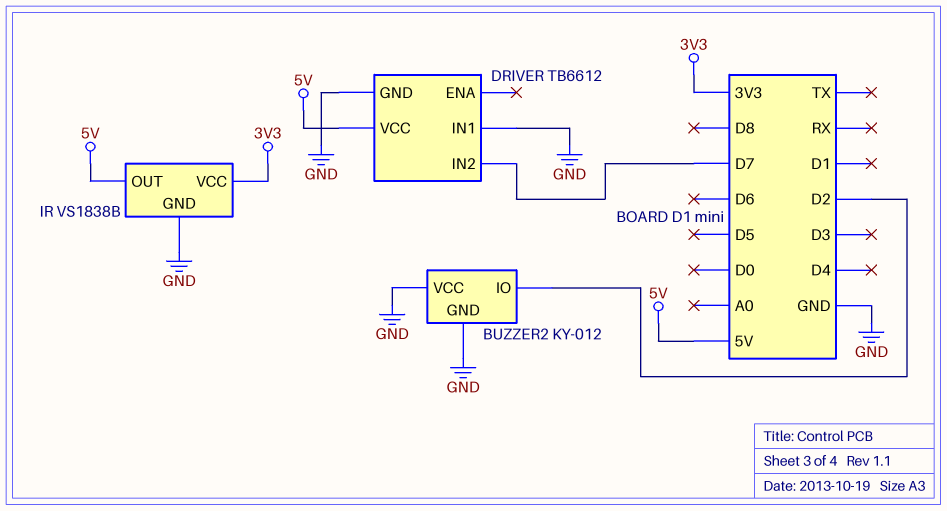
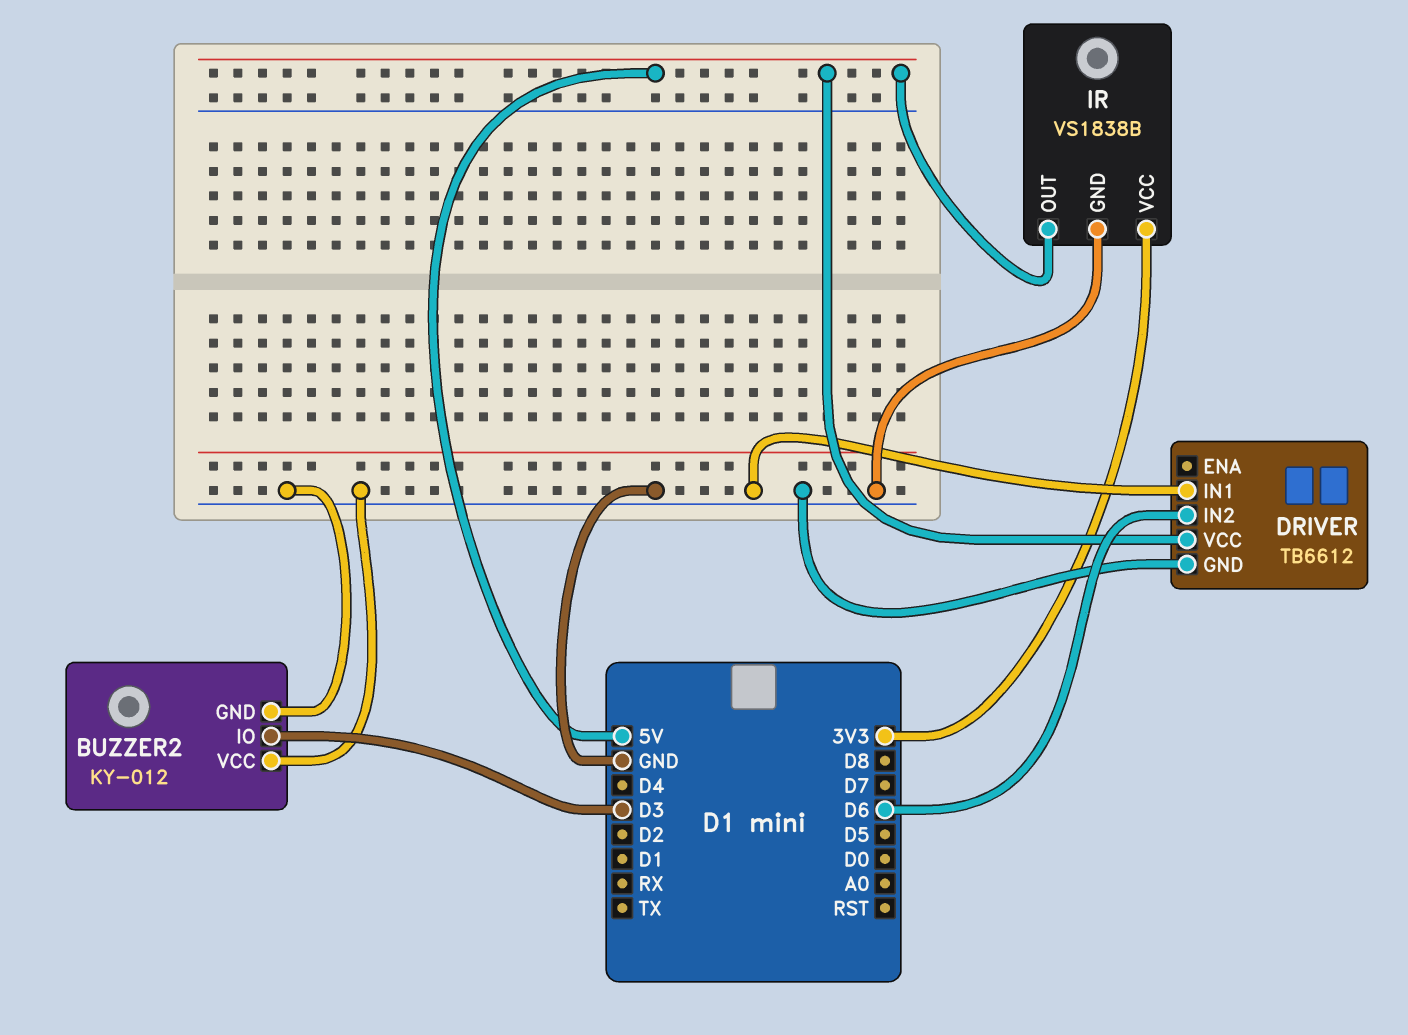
BUZZER2 pin IO: D2 -> D3
DRIVER pin IN2: D7 -> D6

